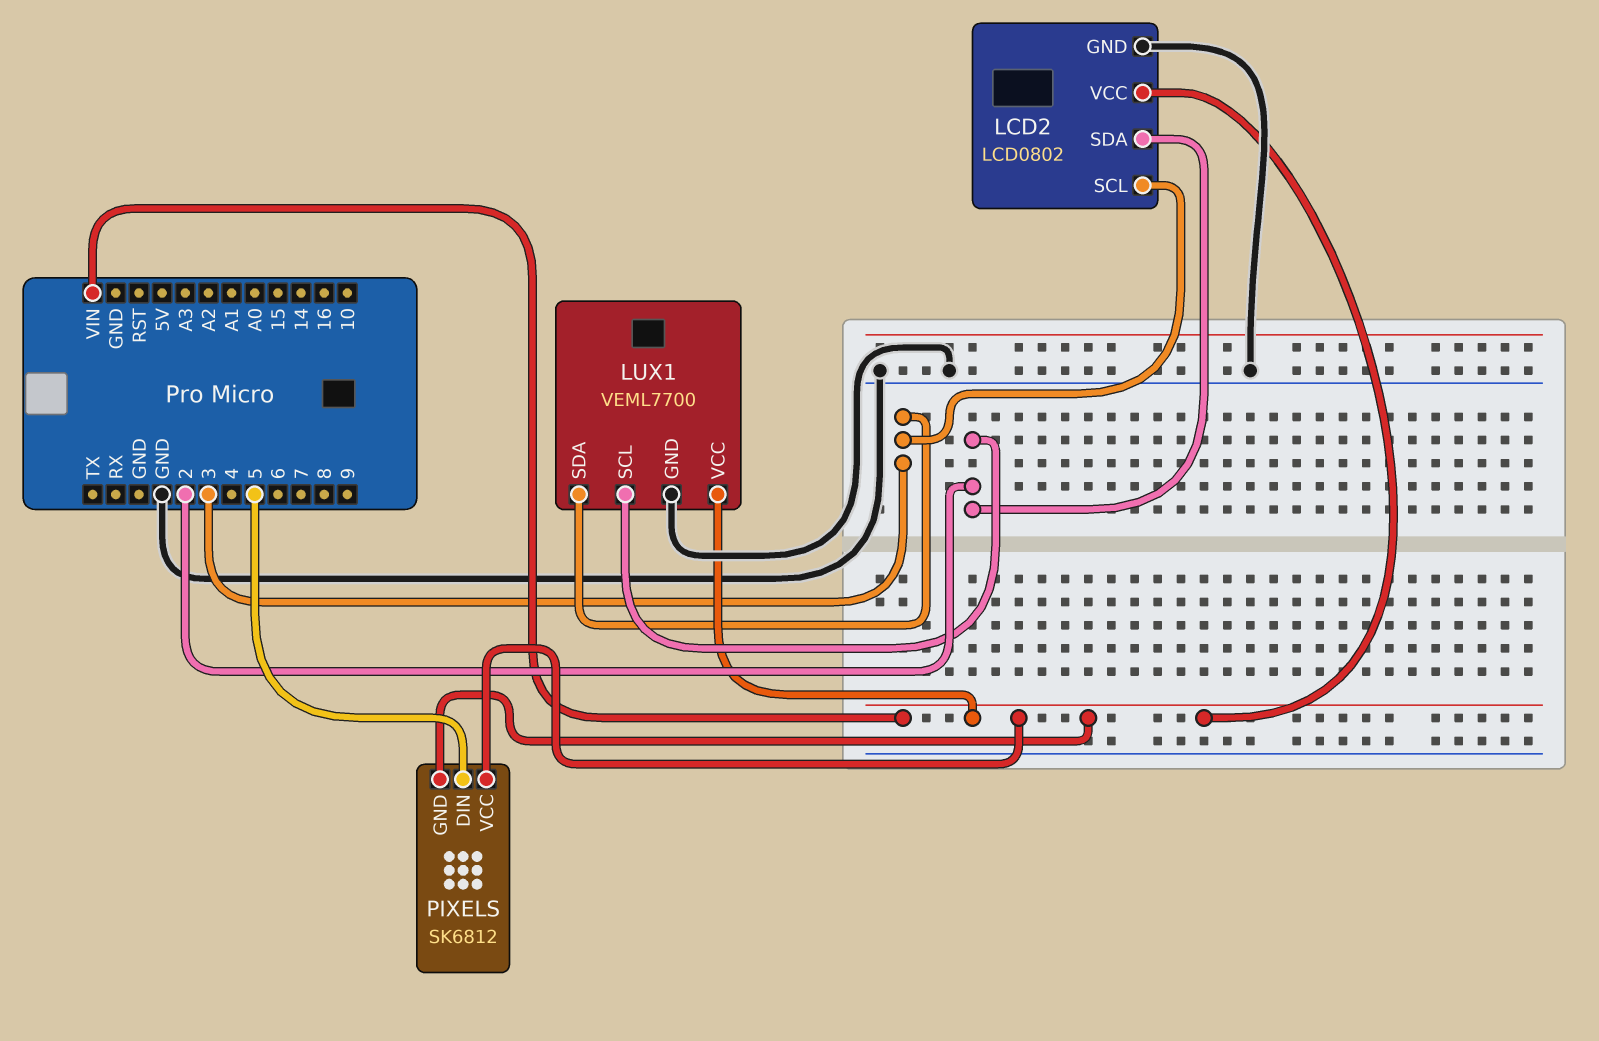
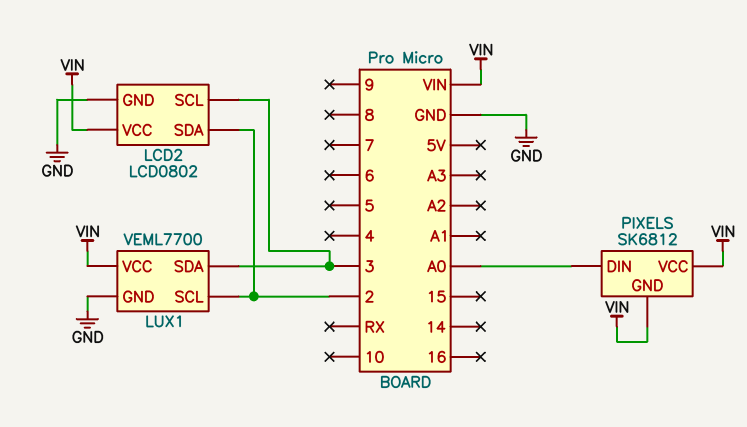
PIXELS pin DIN: 5 -> A0

